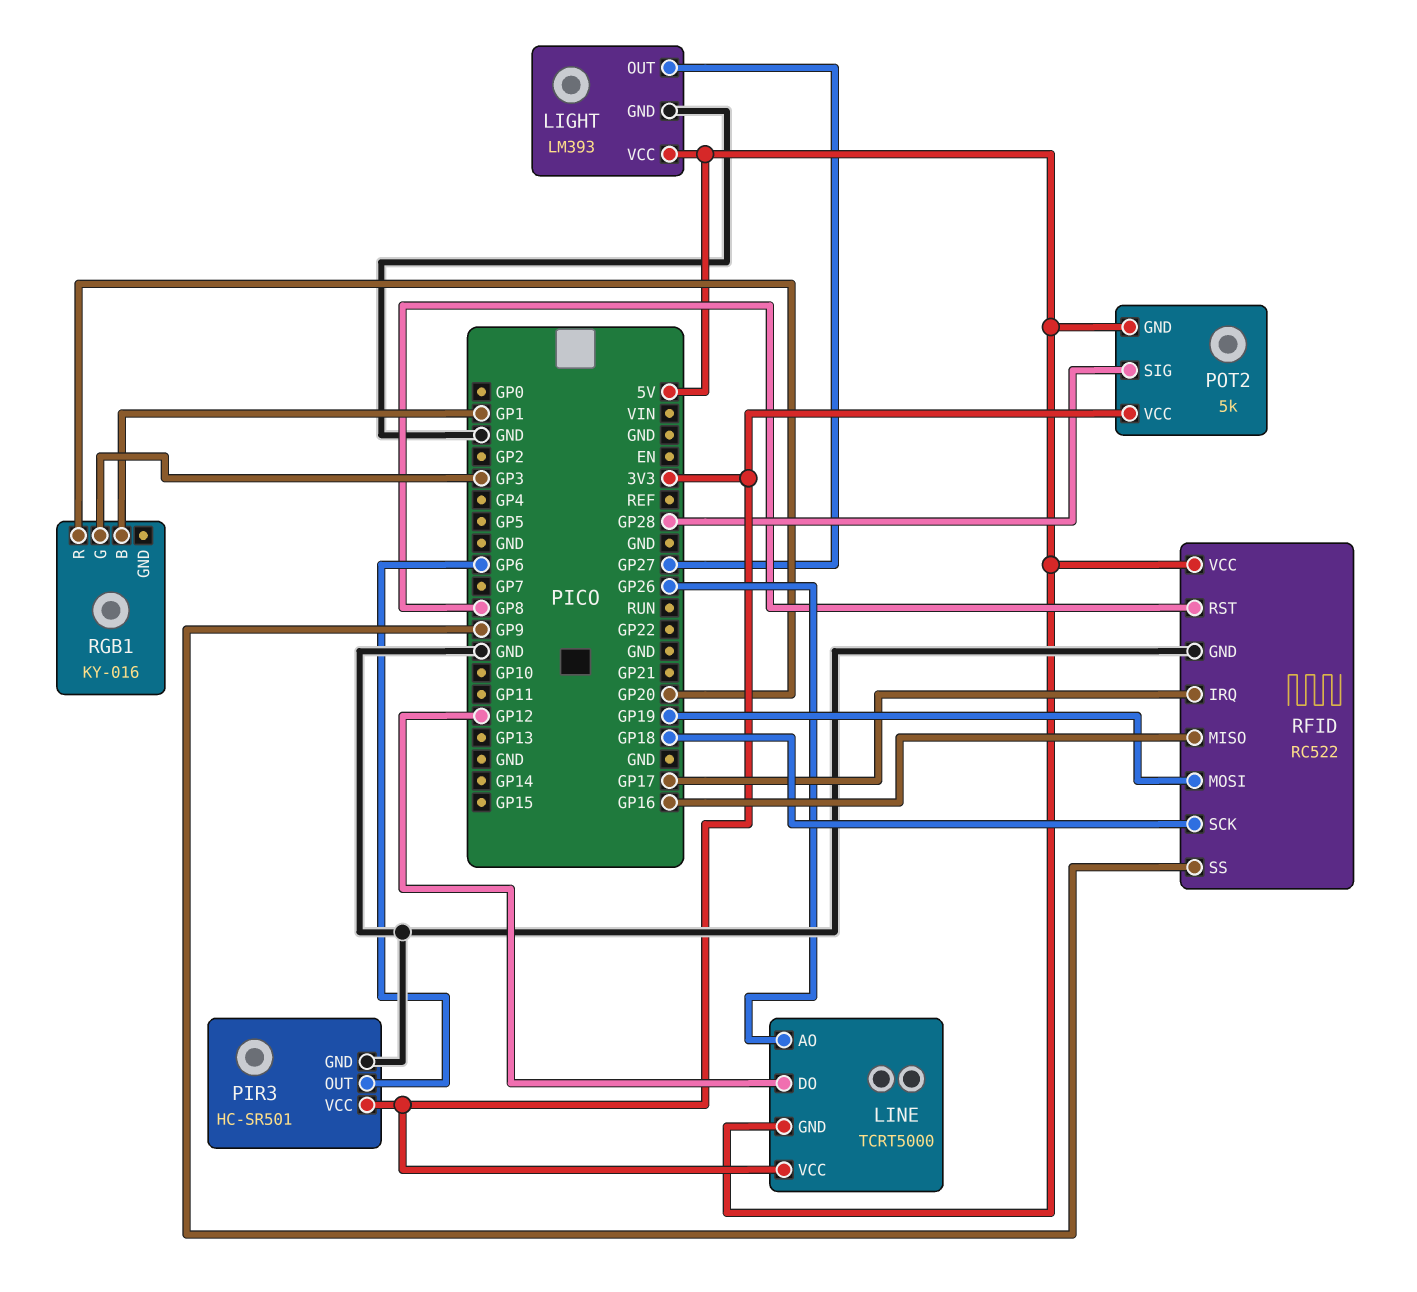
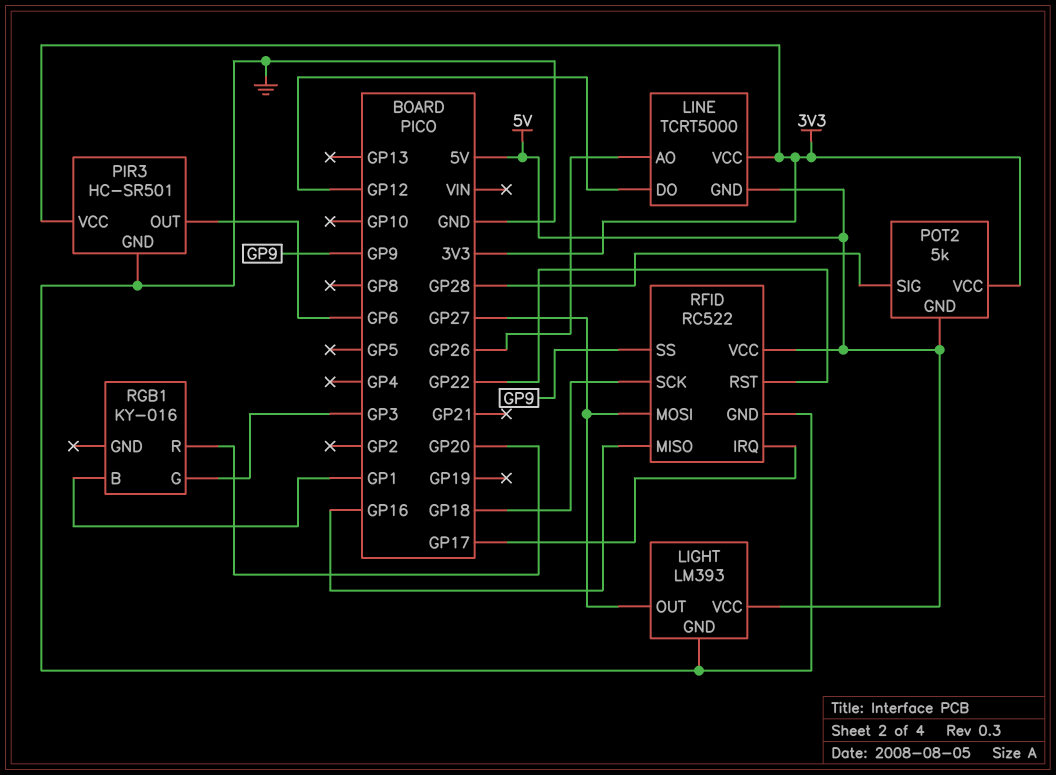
RFID pin MOSI: GP19 -> GP27
RFID pin RST: GP8 -> GP22

